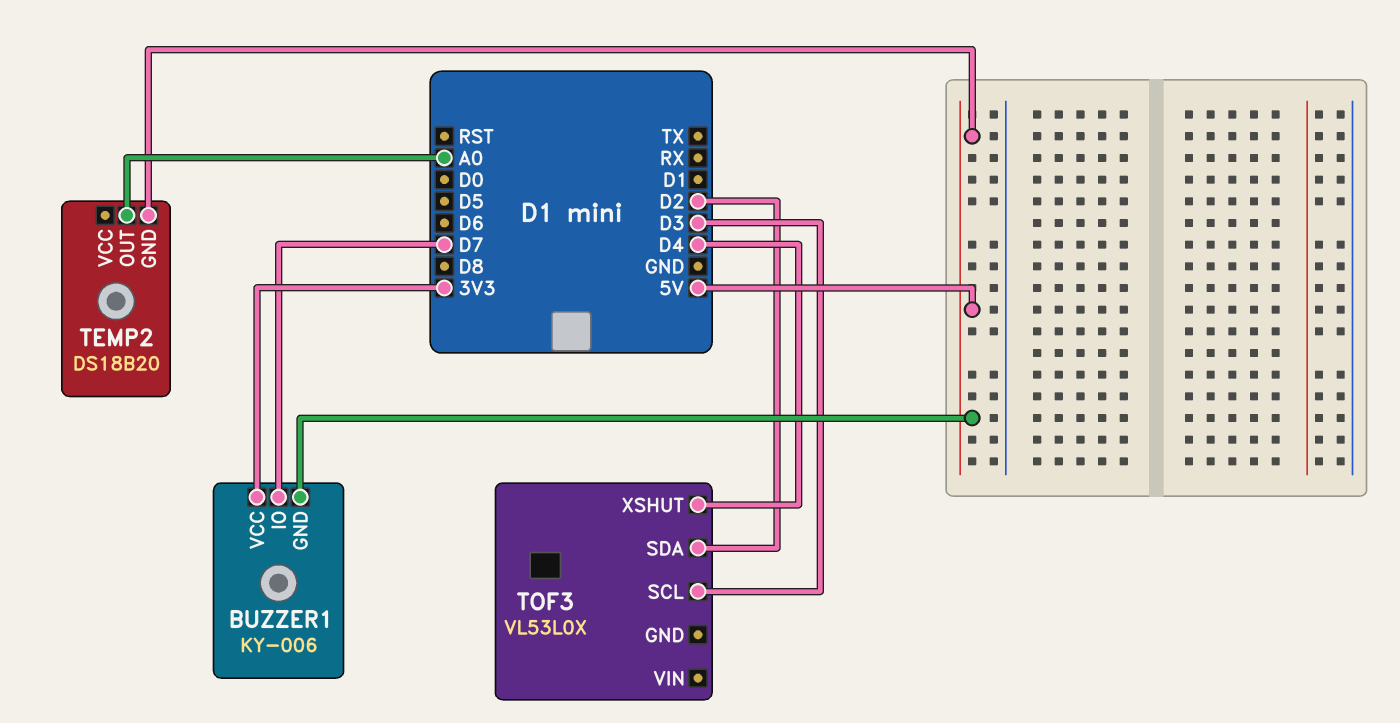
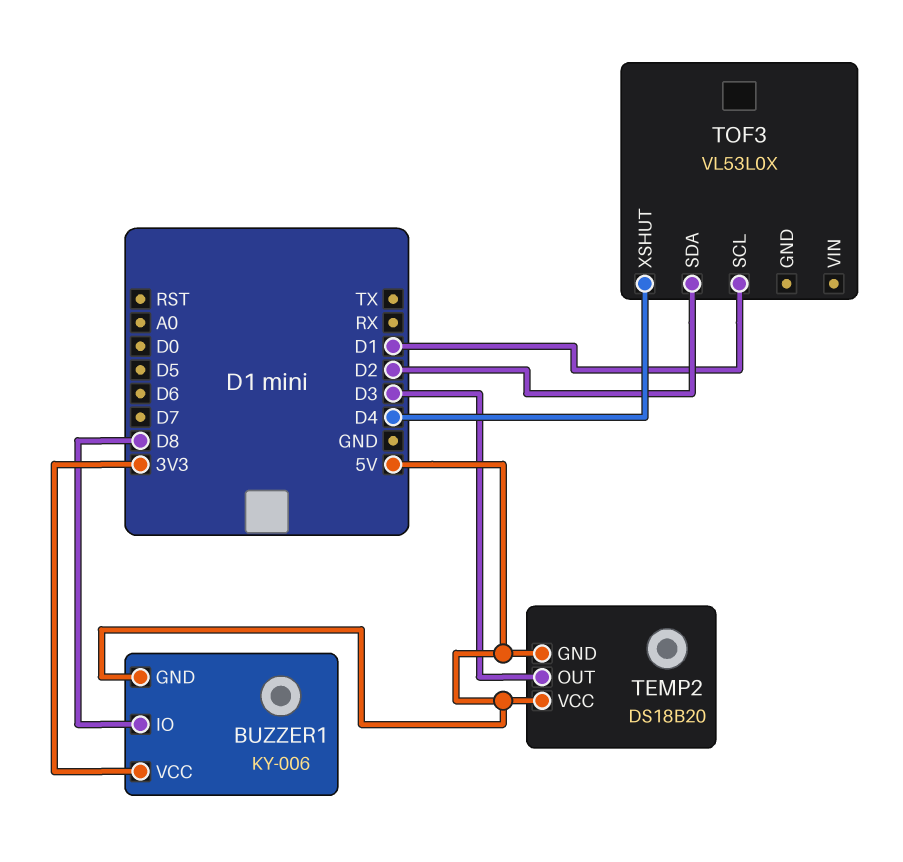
BUZZER1 pin IO: D7 -> D8
TEMP2 pin OUT: A0 -> D3
TEMP2 pin VCC: none -> 5V
TOF3 pin SCL: D3 -> D1

